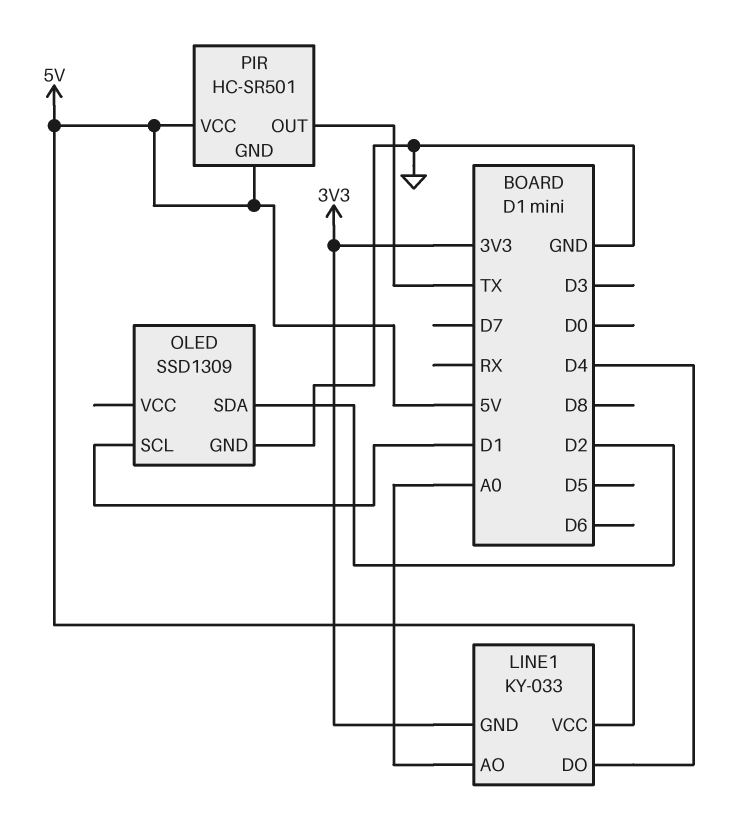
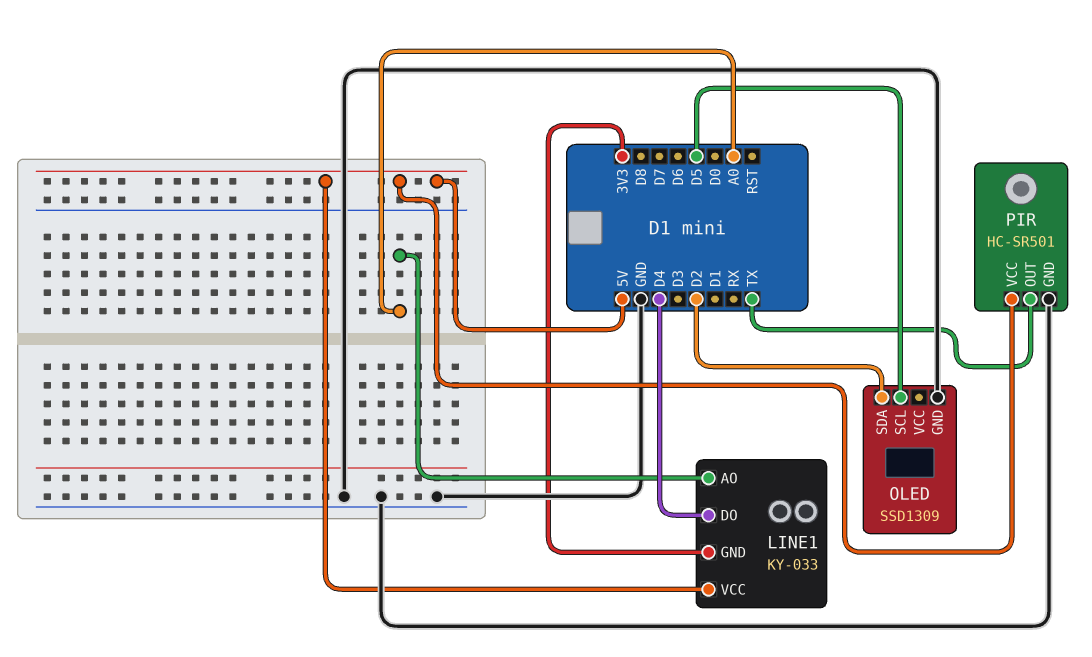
OLED pin SCL: D1 -> D5
PIR pin GND: 5V -> GND

